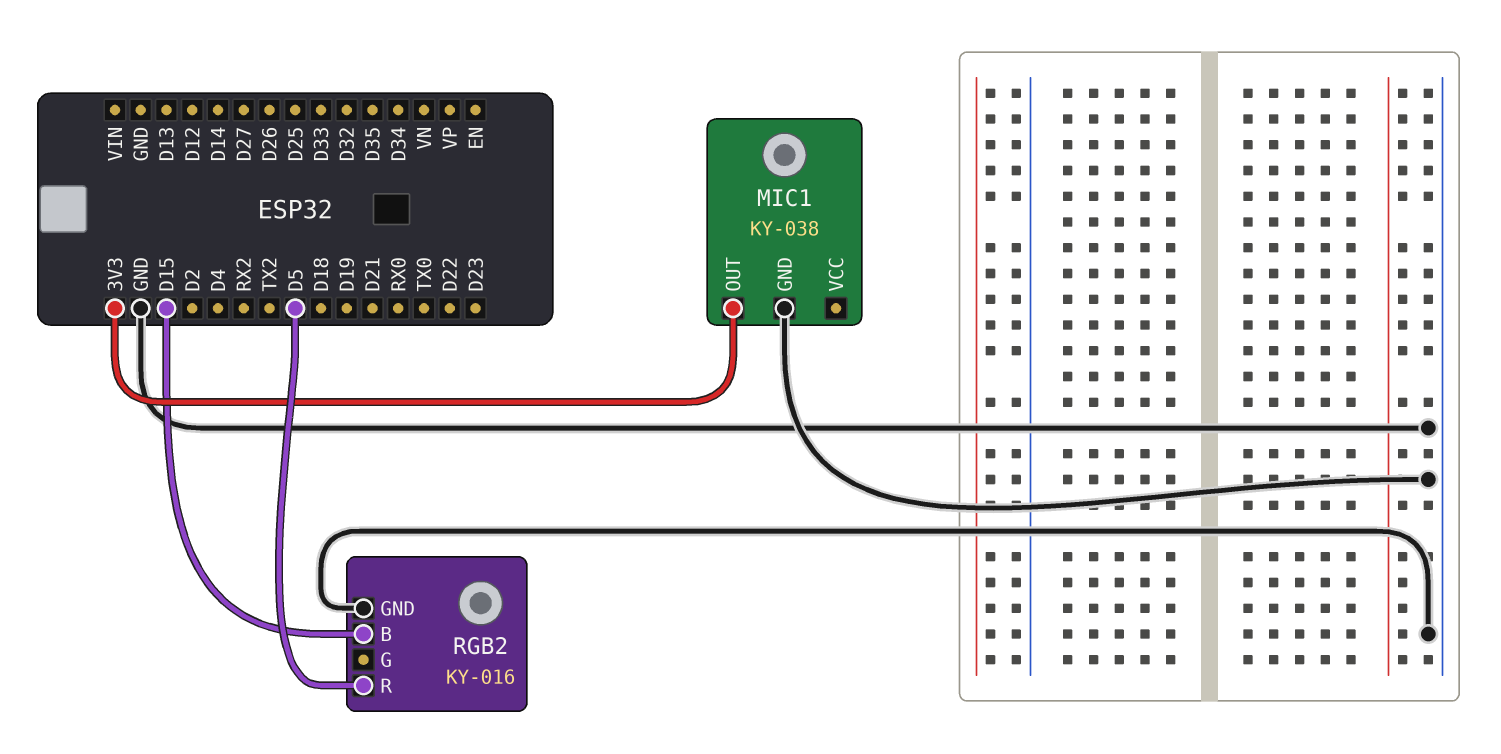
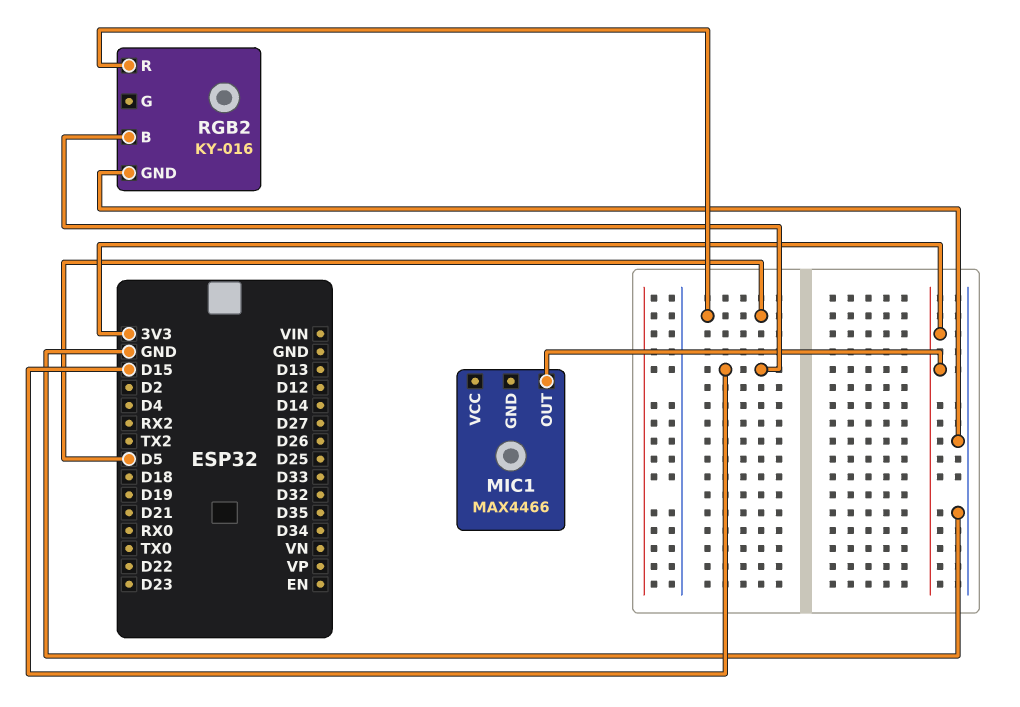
MIC1: KY-038 -> MAX4466
MIC1 pin GND: GND -> none

